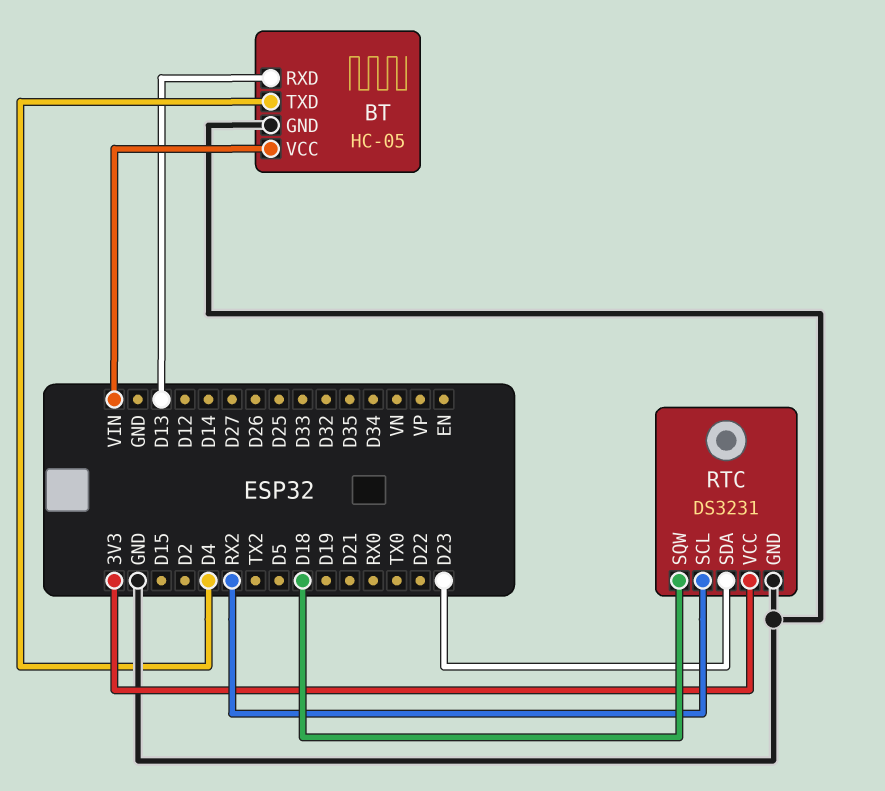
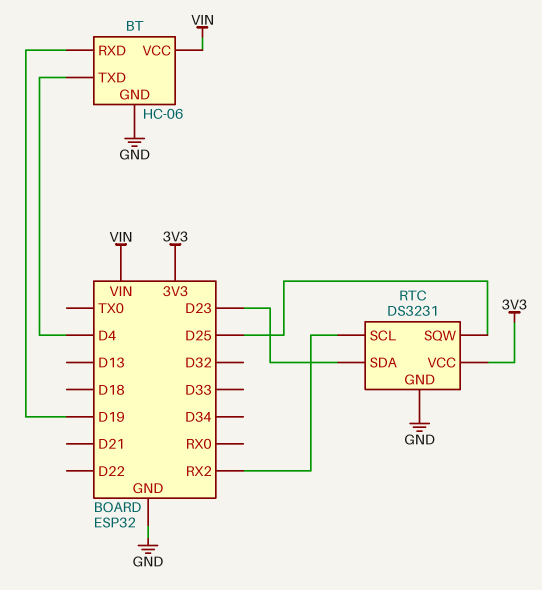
BT: HC-05 -> HC-06
BT pin RXD: D13 -> D19
RTC pin SQW: D18 -> D25

